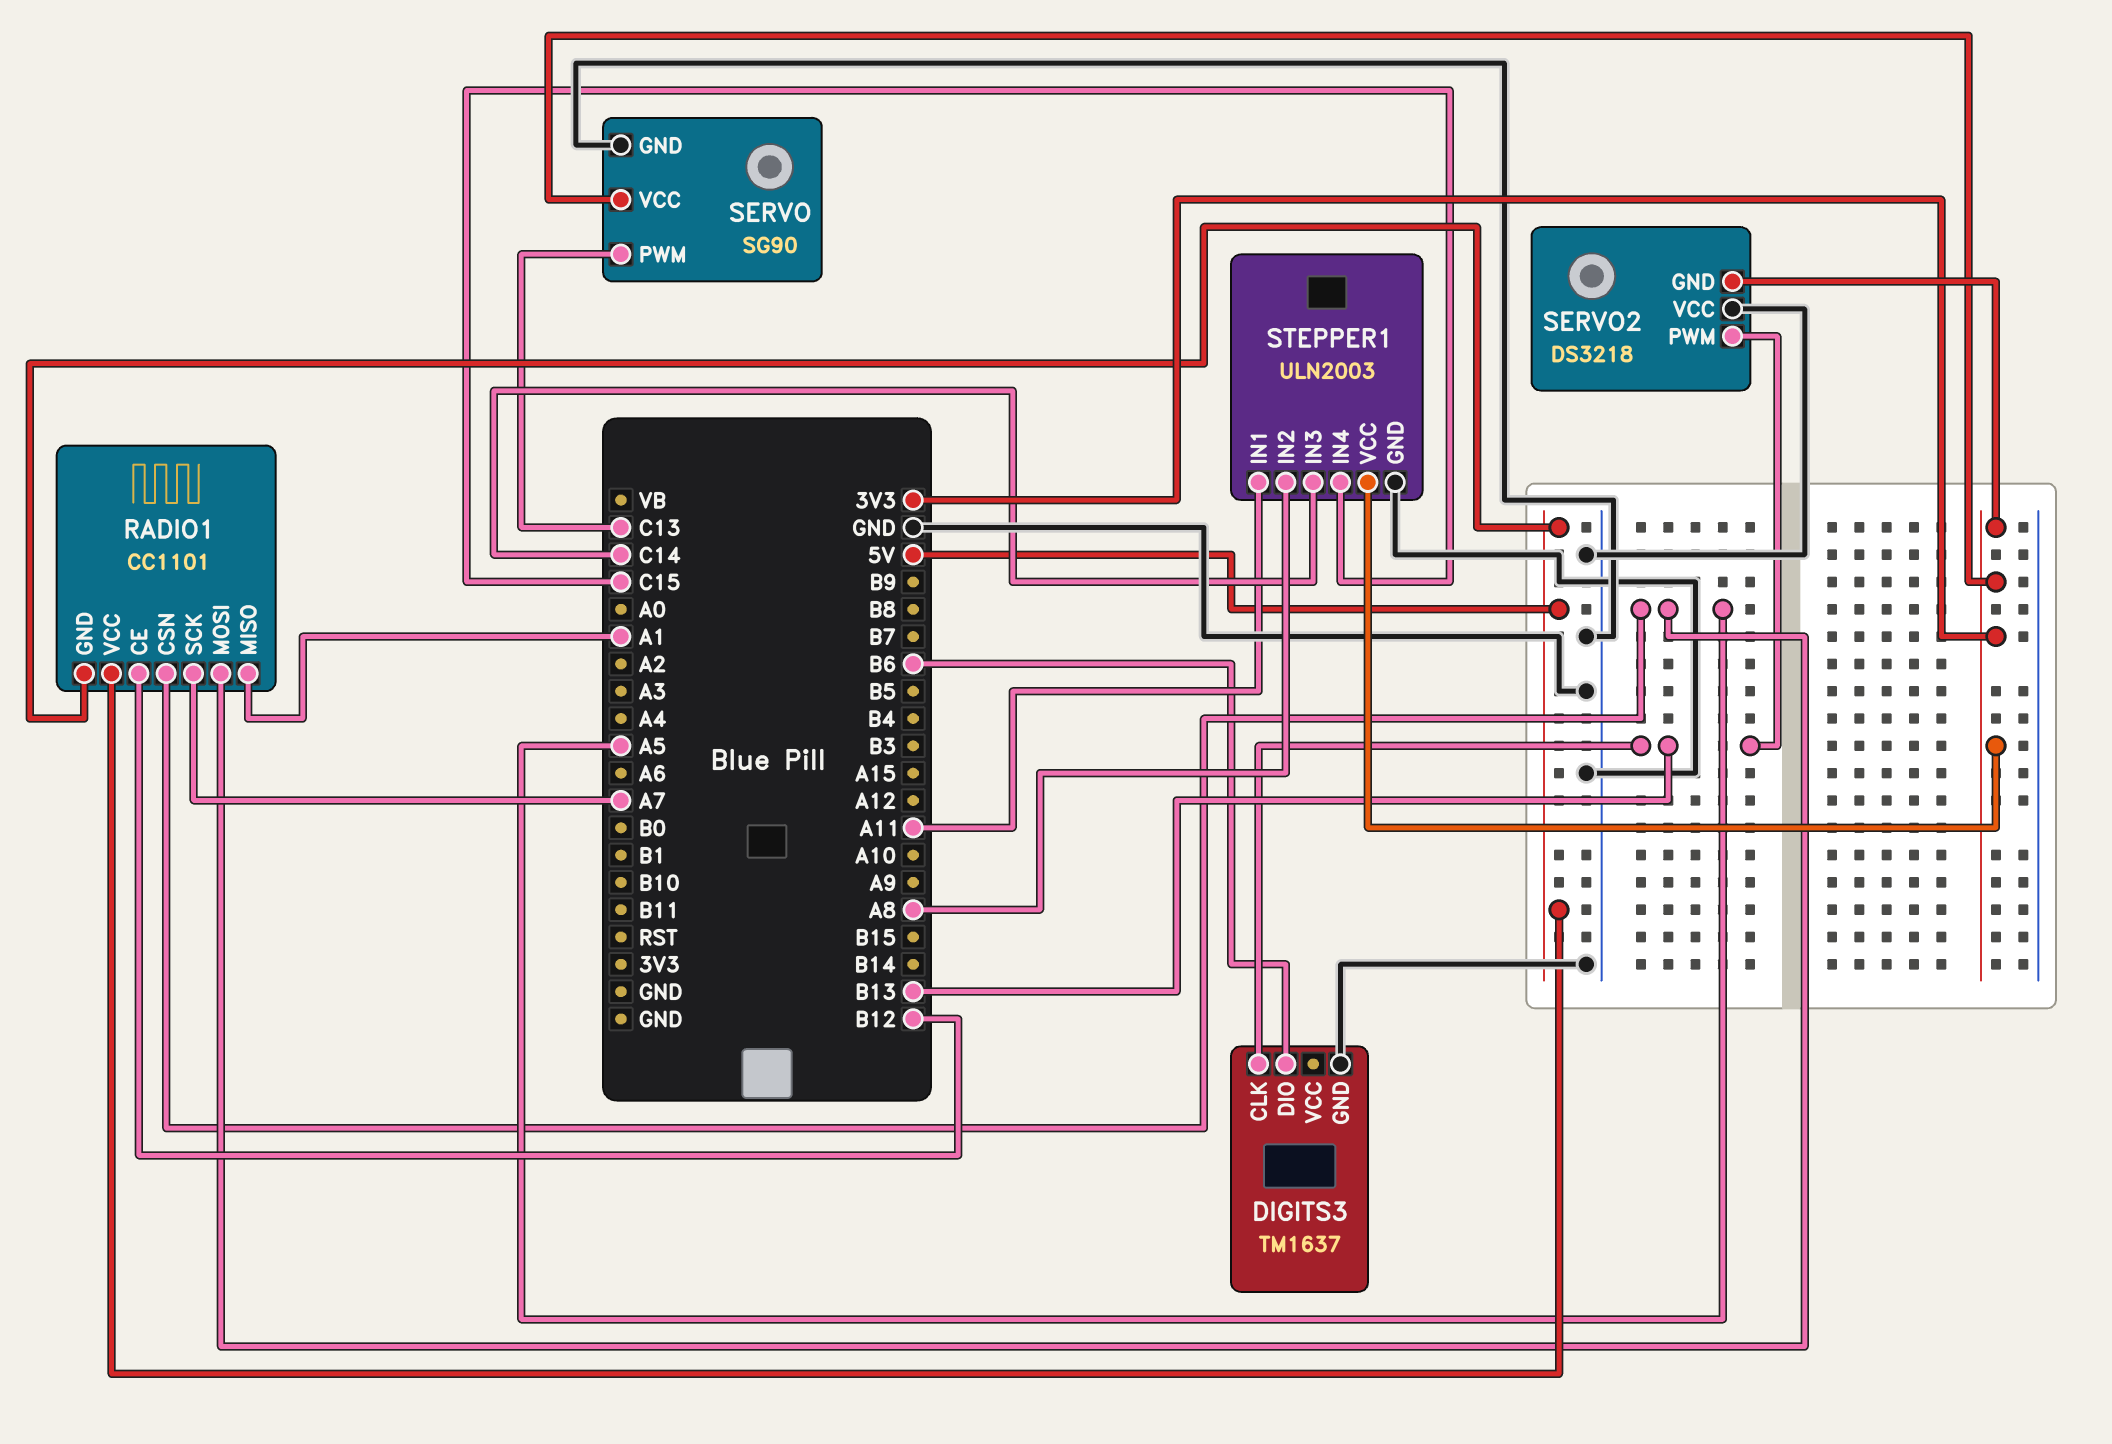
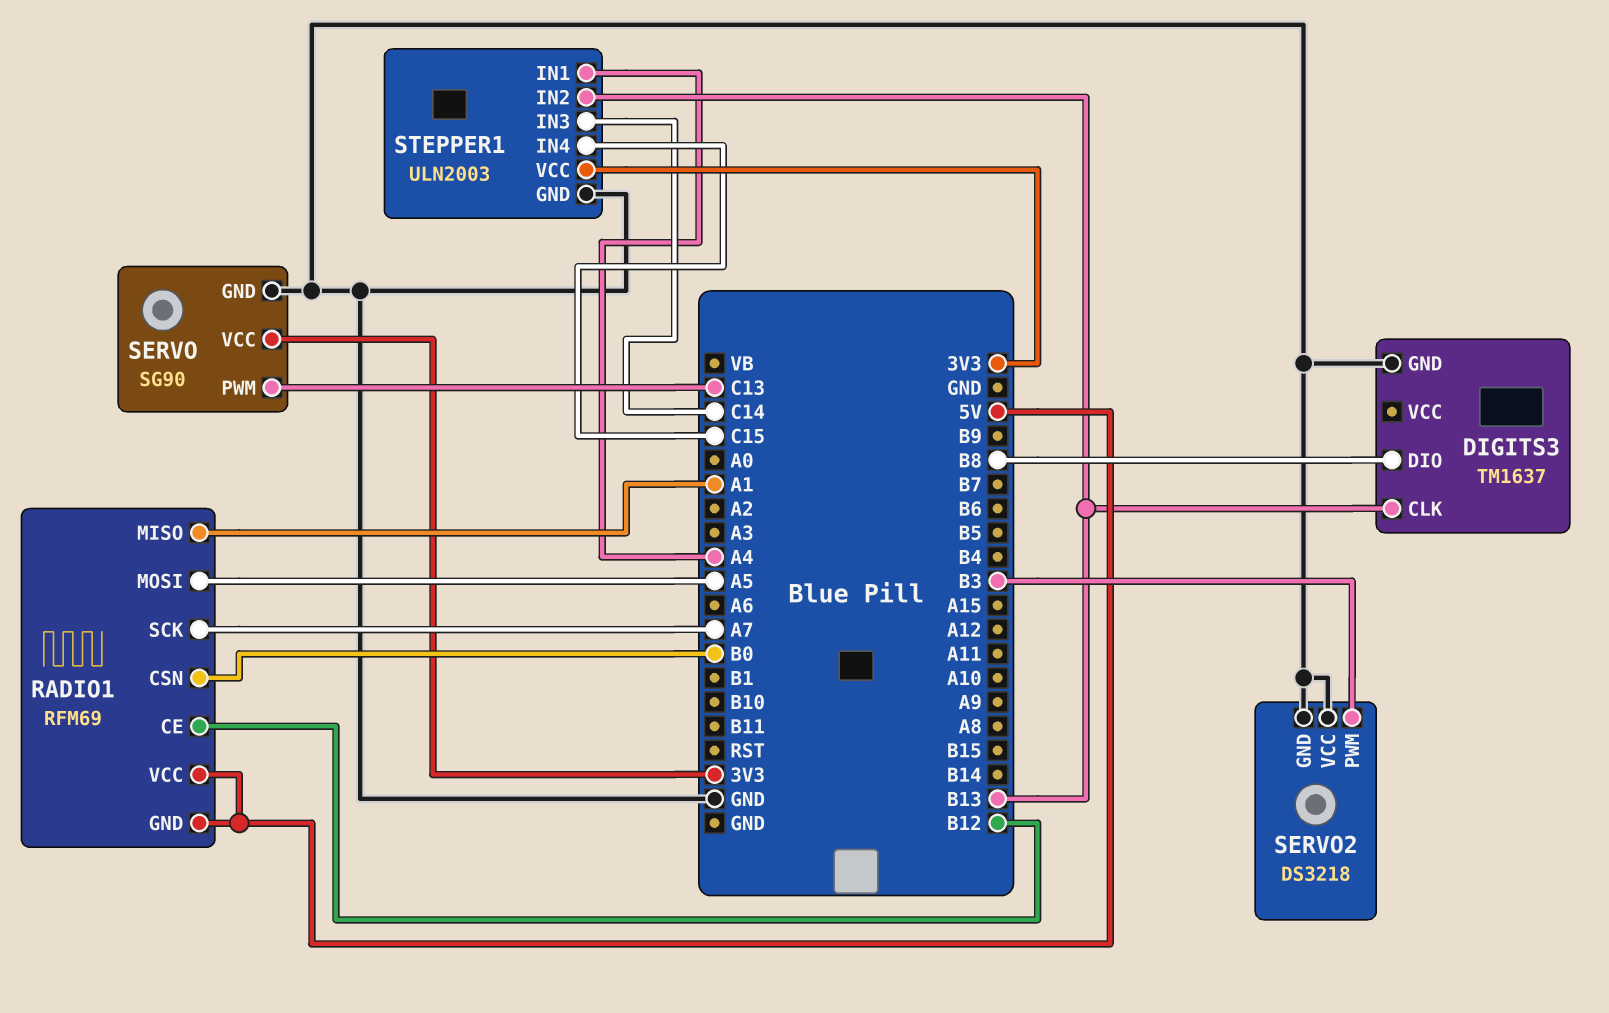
DIGITS3 pin DIO: B6 -> B8
RADIO1: CC1101 -> RFM69
RADIO1 pin CSN: A5 -> B0
SERVO2 pin GND: 3V3 -> GND
SERVO2 pin PWM: B13 -> B3
STEPPER1 pin IN1: A11 -> A4
STEPPER1 pin IN2: A8 -> B13

